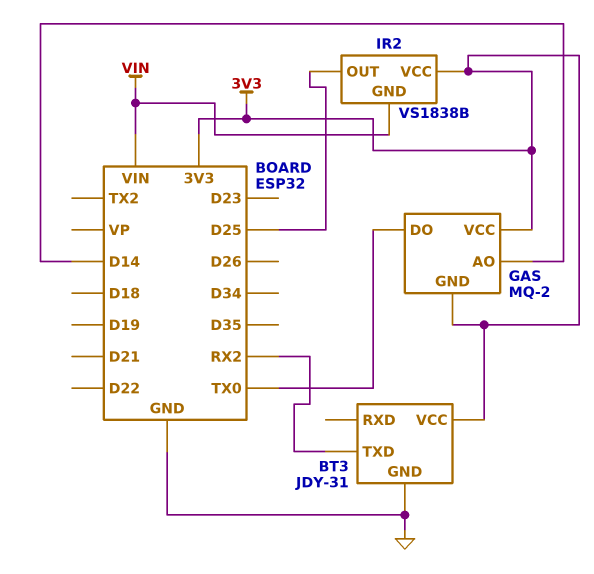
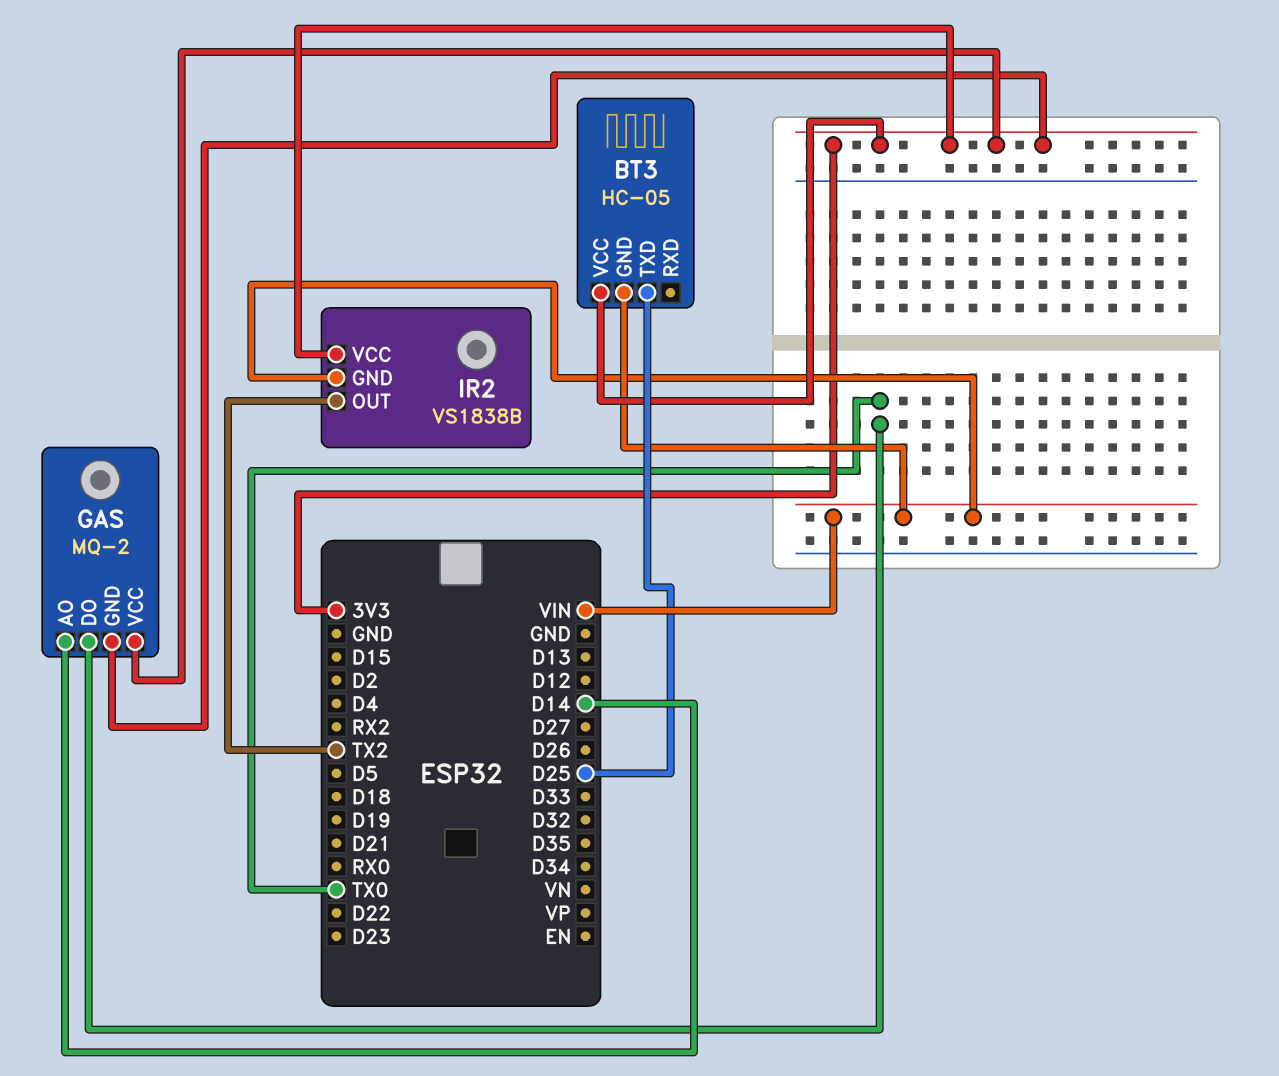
BT3: JDY-31 -> HC-05
BT3 pin GND: GND -> VIN
BT3 pin TXD: RX2 -> D25
IR2 pin OUT: D25 -> TX2

